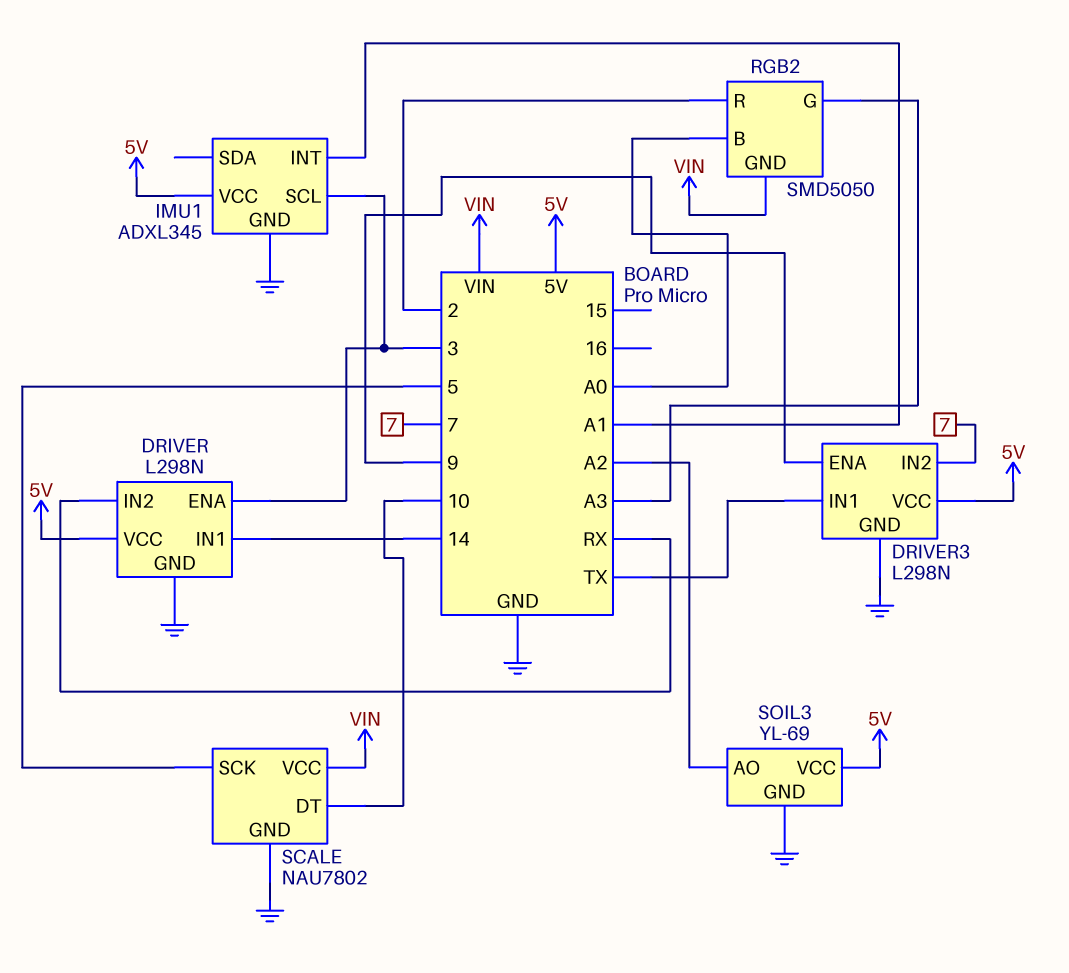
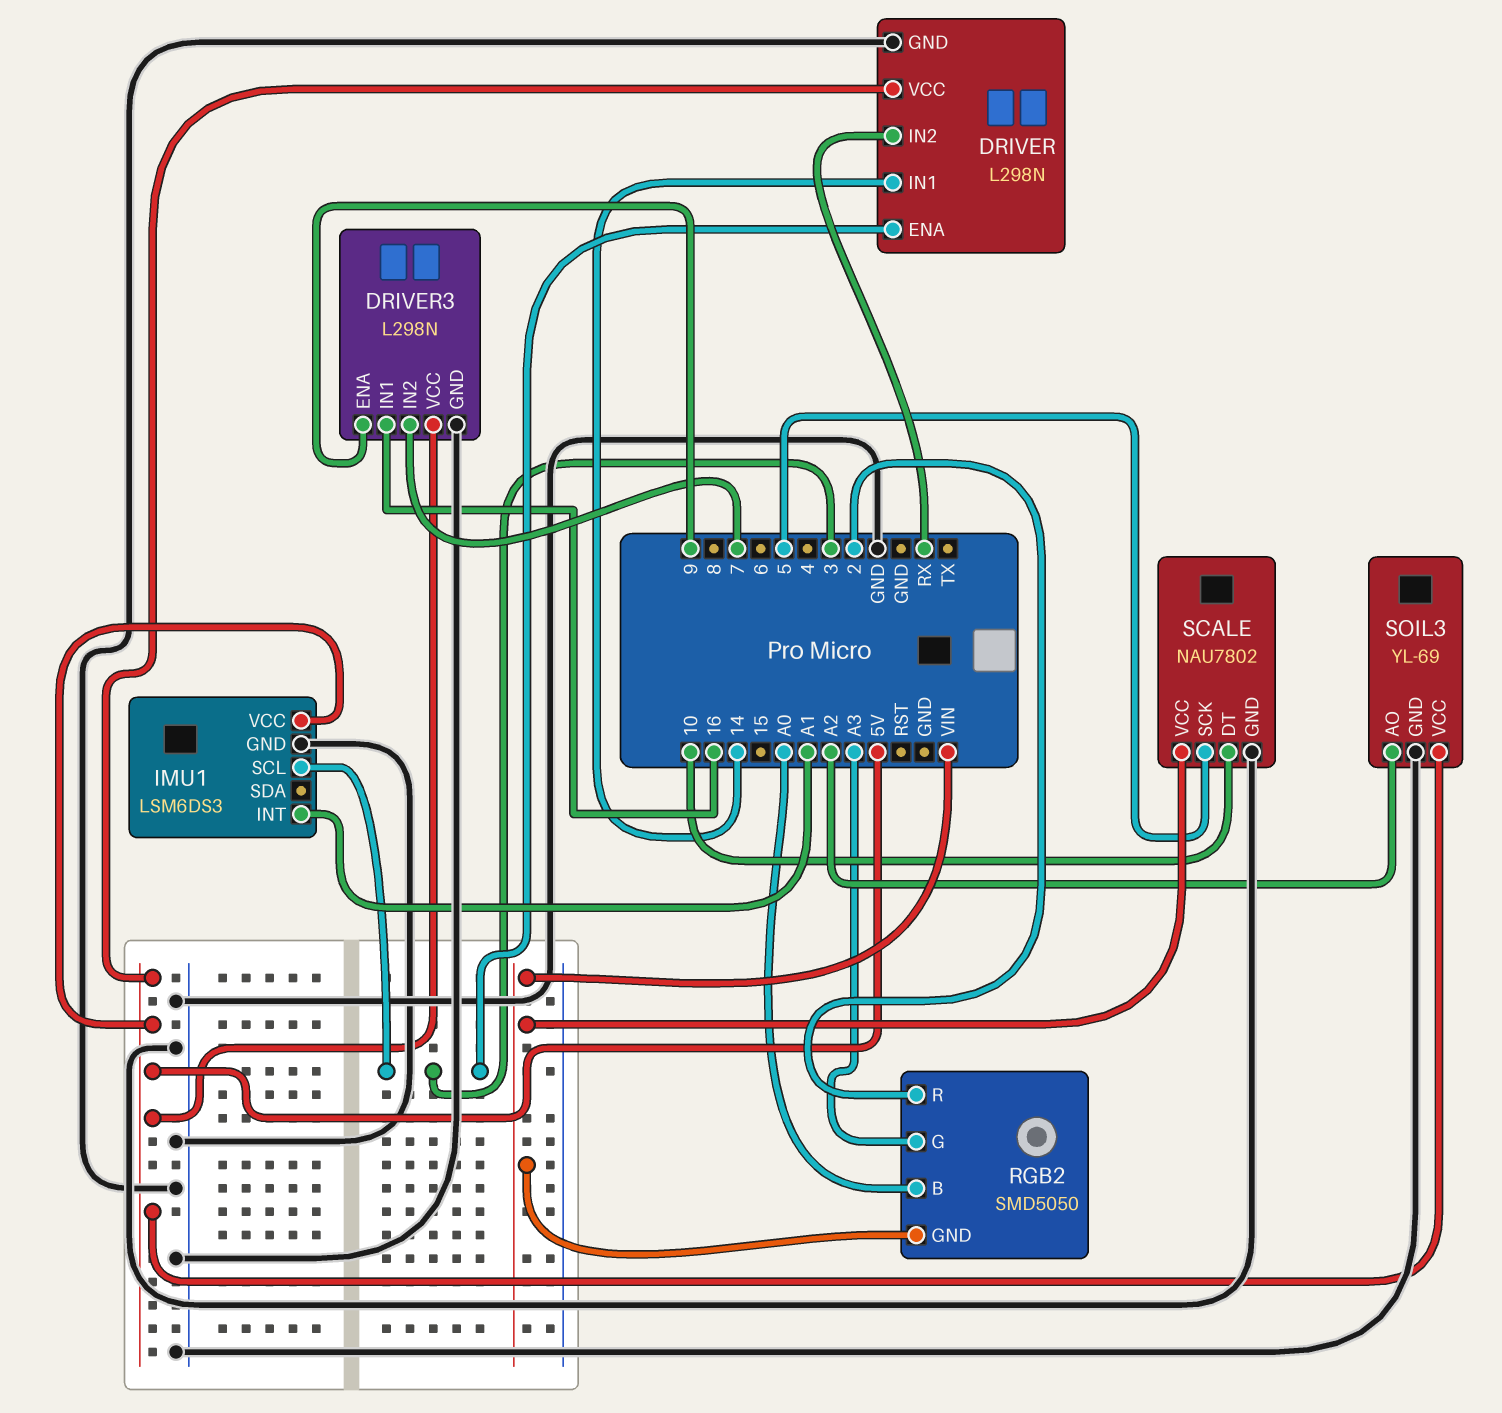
DRIVER3 pin IN1: TX -> 16
IMU1: ADXL345 -> LSM6DS3

